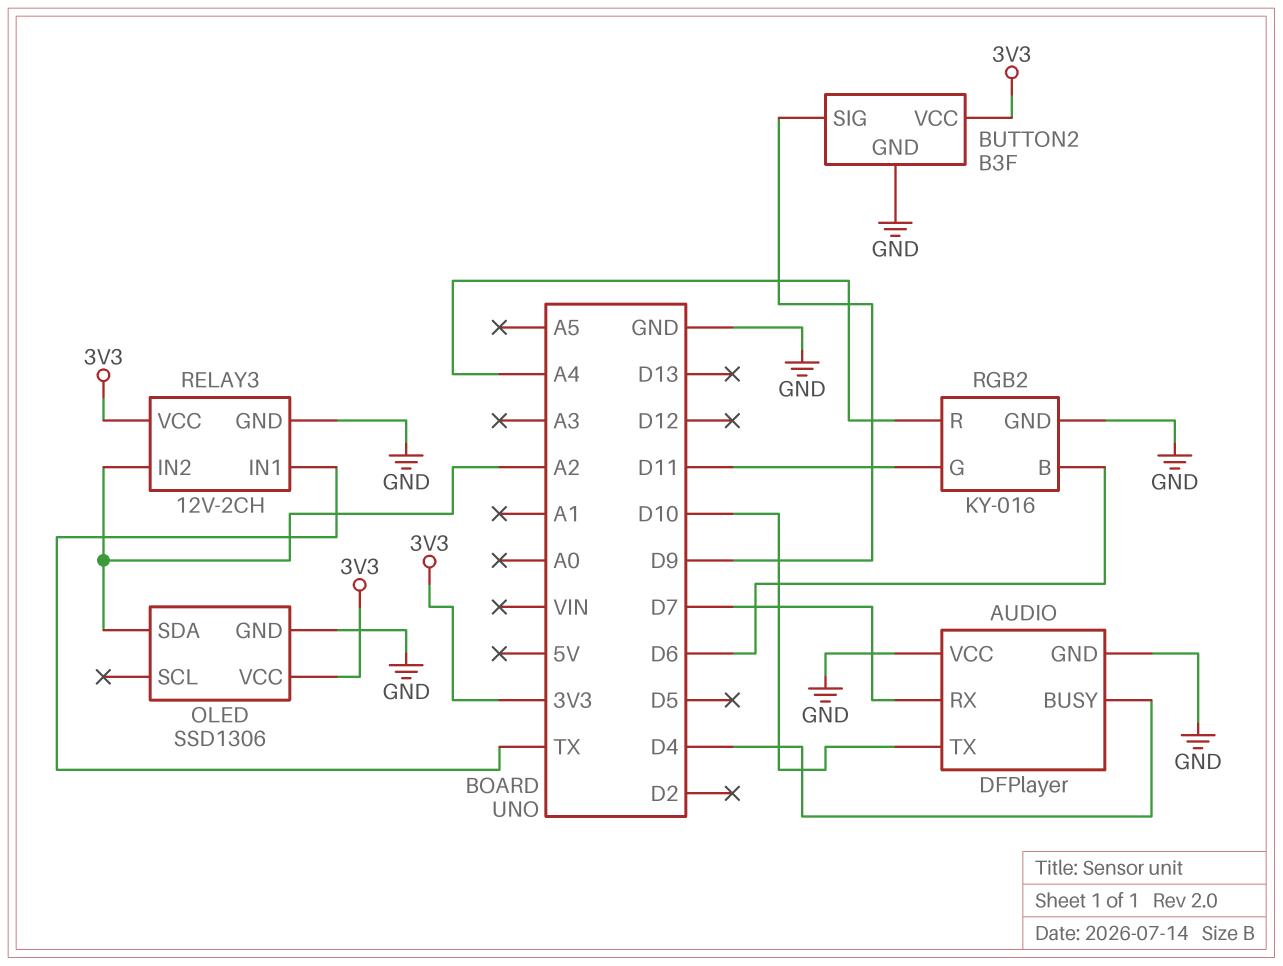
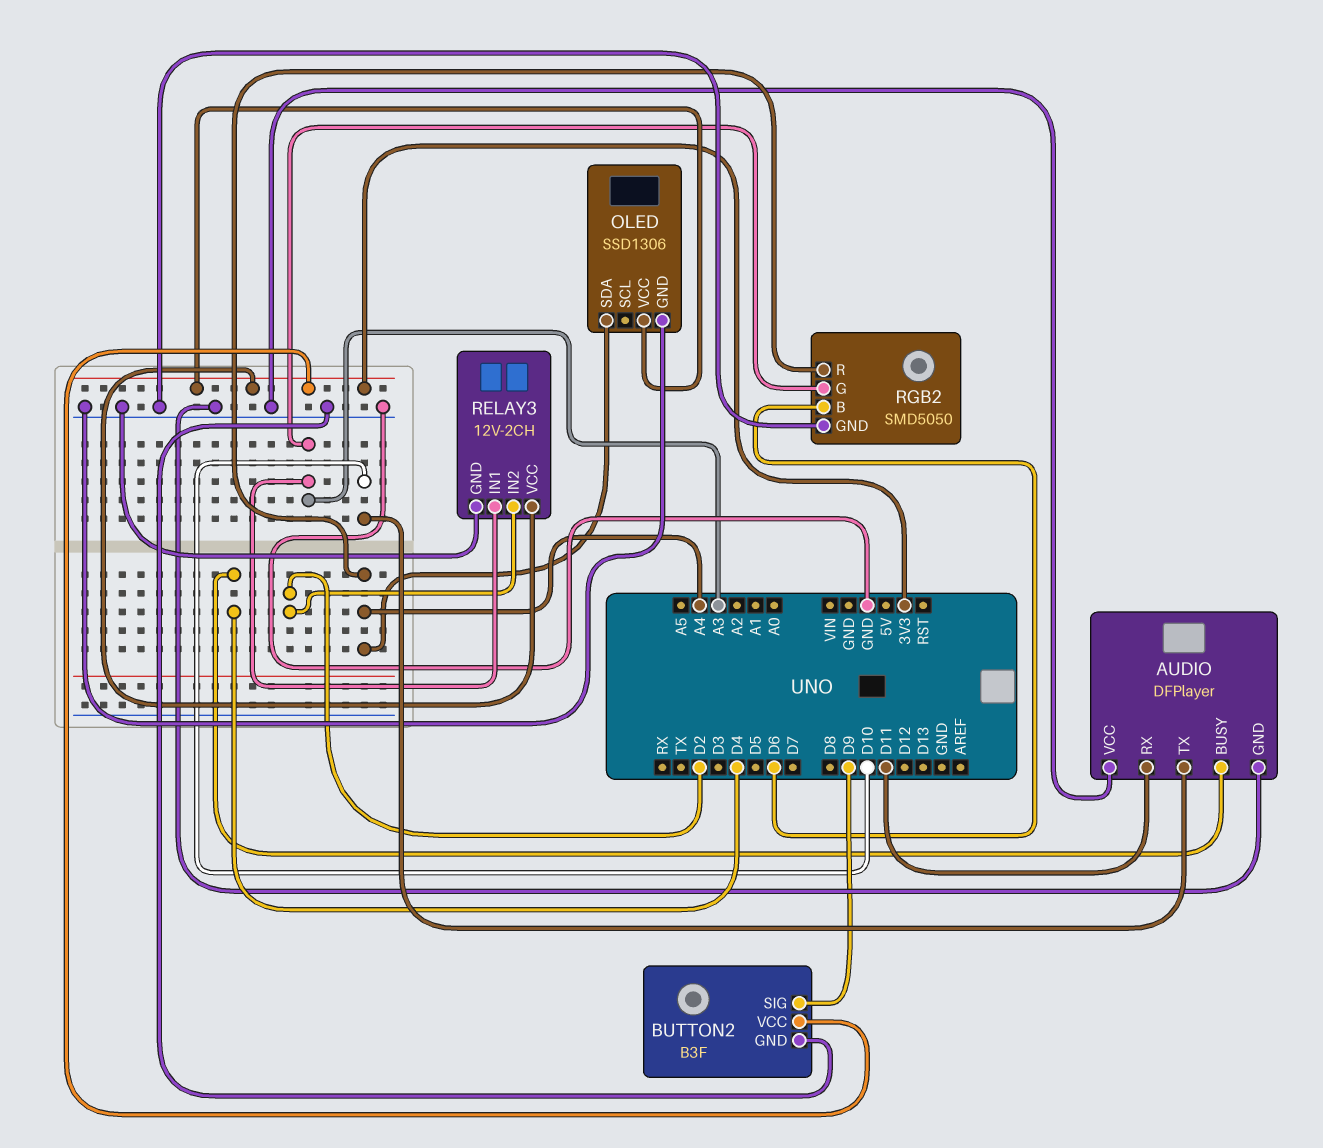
AUDIO pin RX: D7 -> D11
OLED pin SDA: A2 -> A4
RELAY3 pin IN1: TX -> A3
RELAY3 pin IN2: A2 -> D2
RGB2: KY-016 -> SMD5050
RGB2 pin G: D11 -> A3

